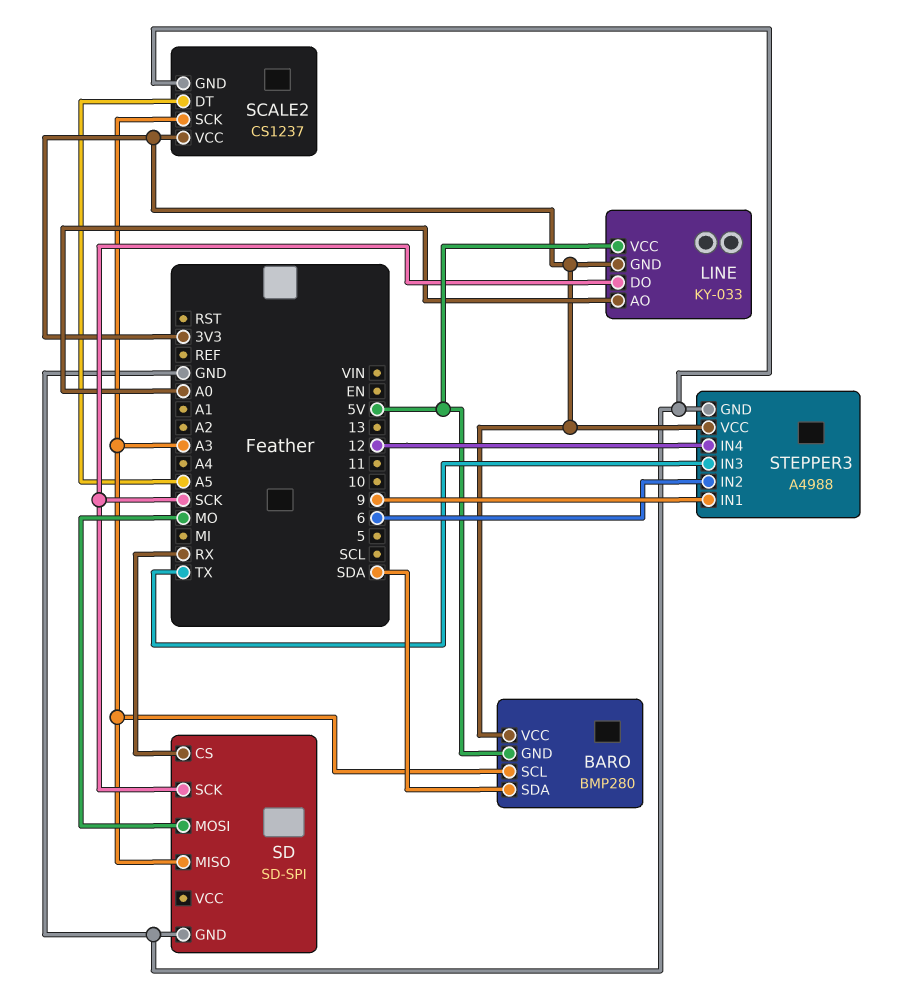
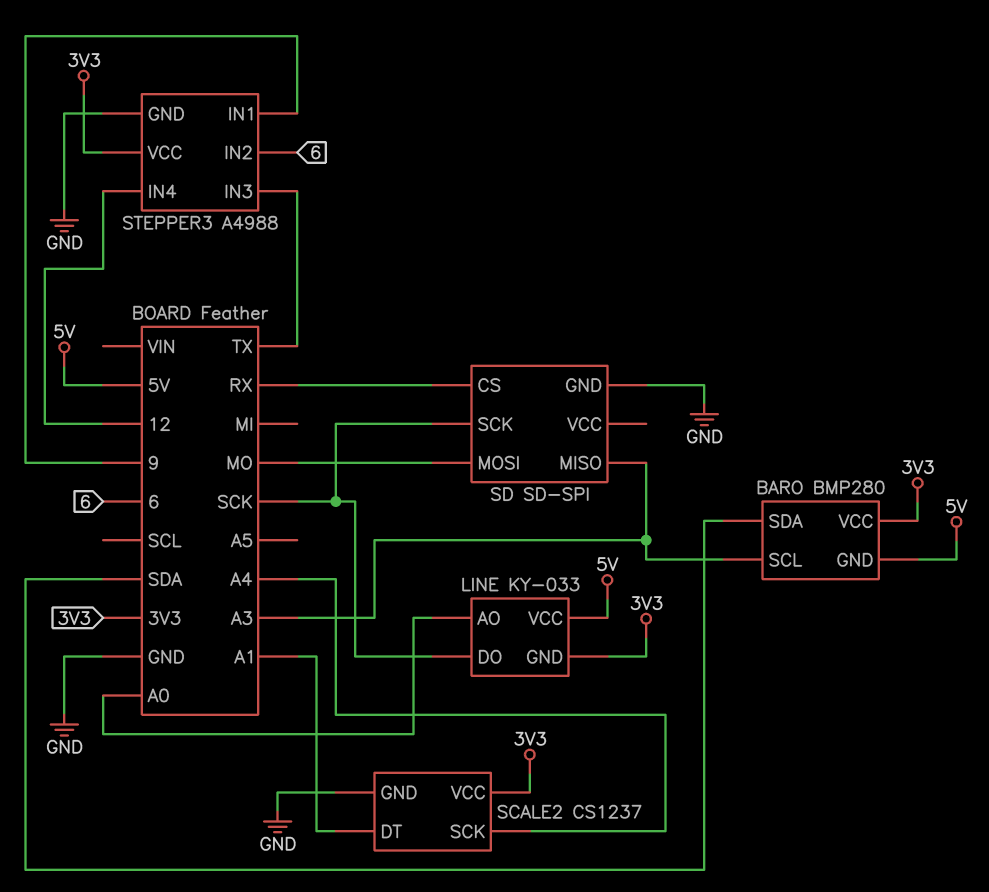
SCALE2 pin DT: A5 -> A1
SCALE2 pin SCK: A3 -> A4

